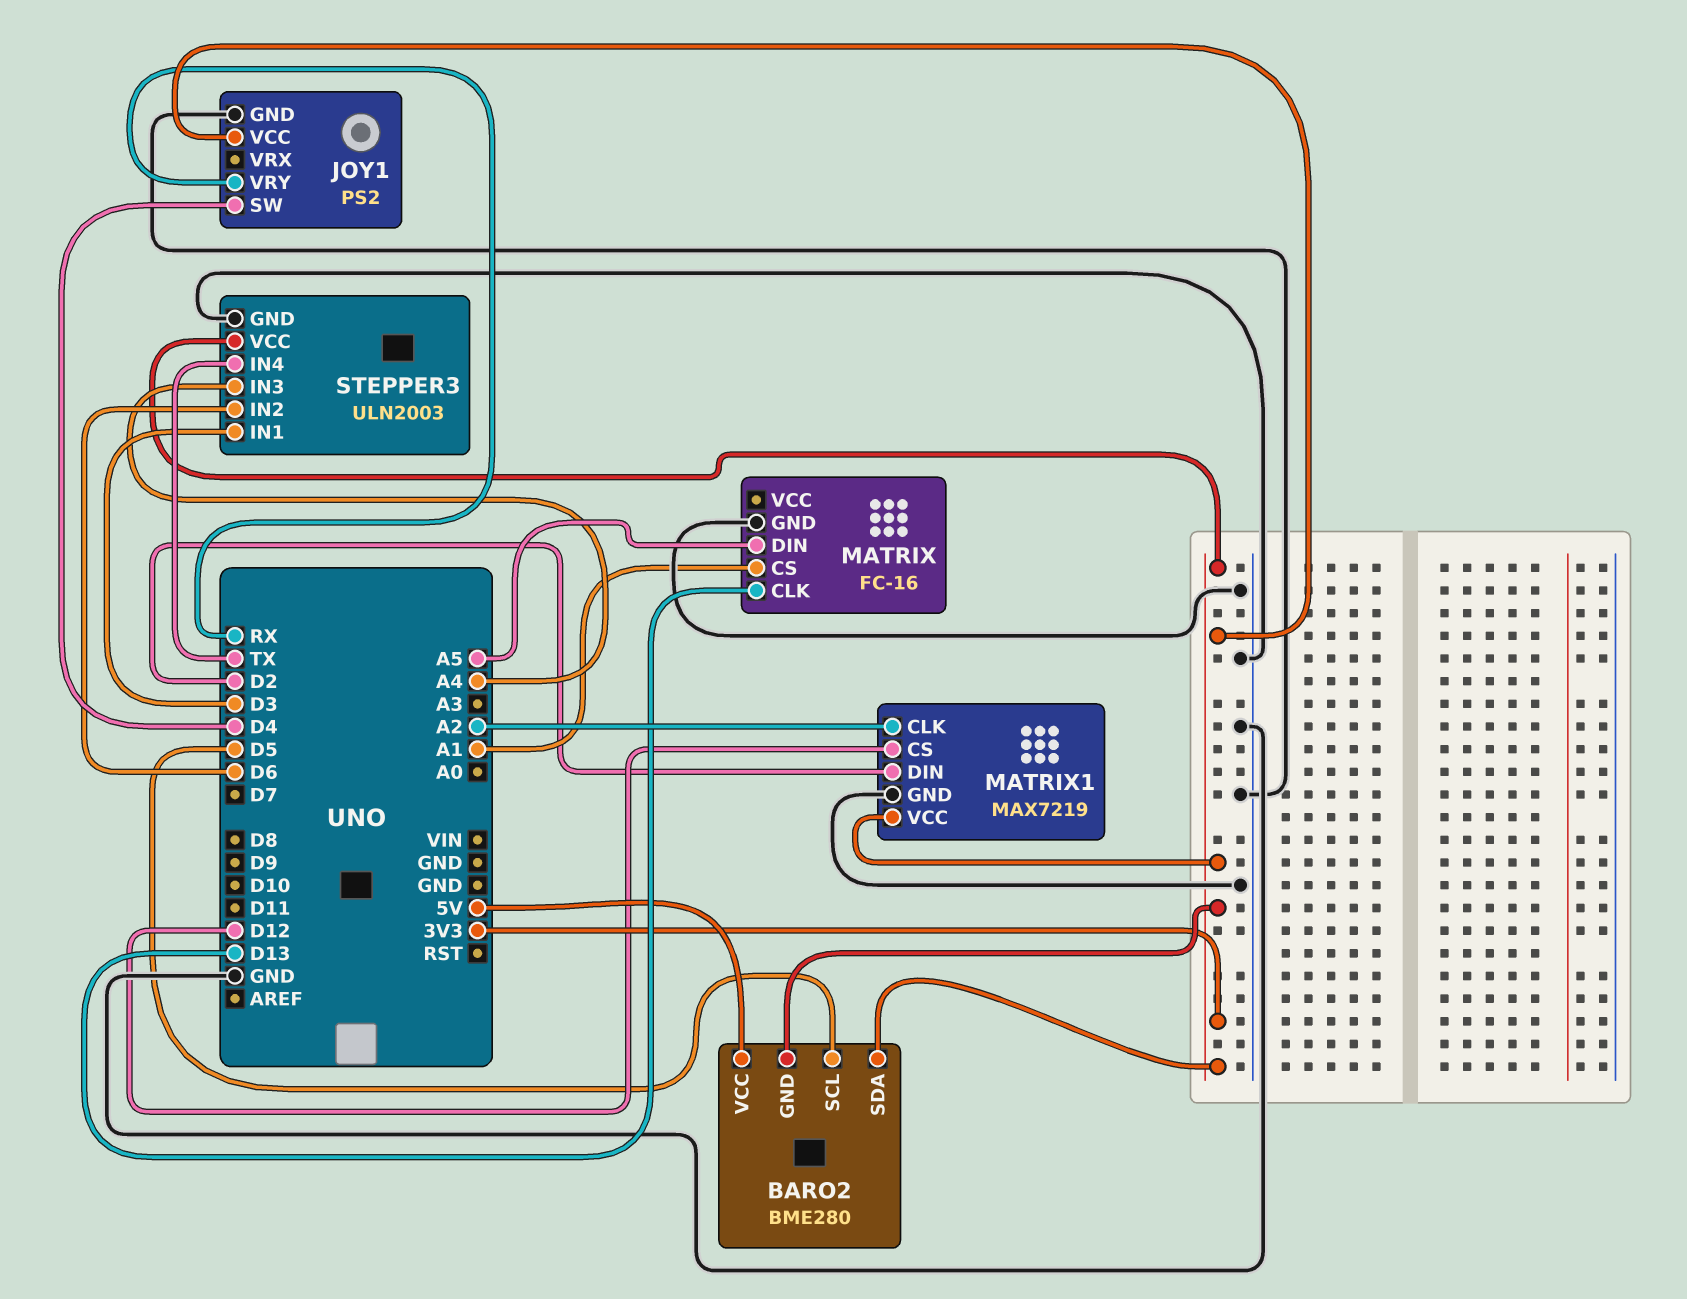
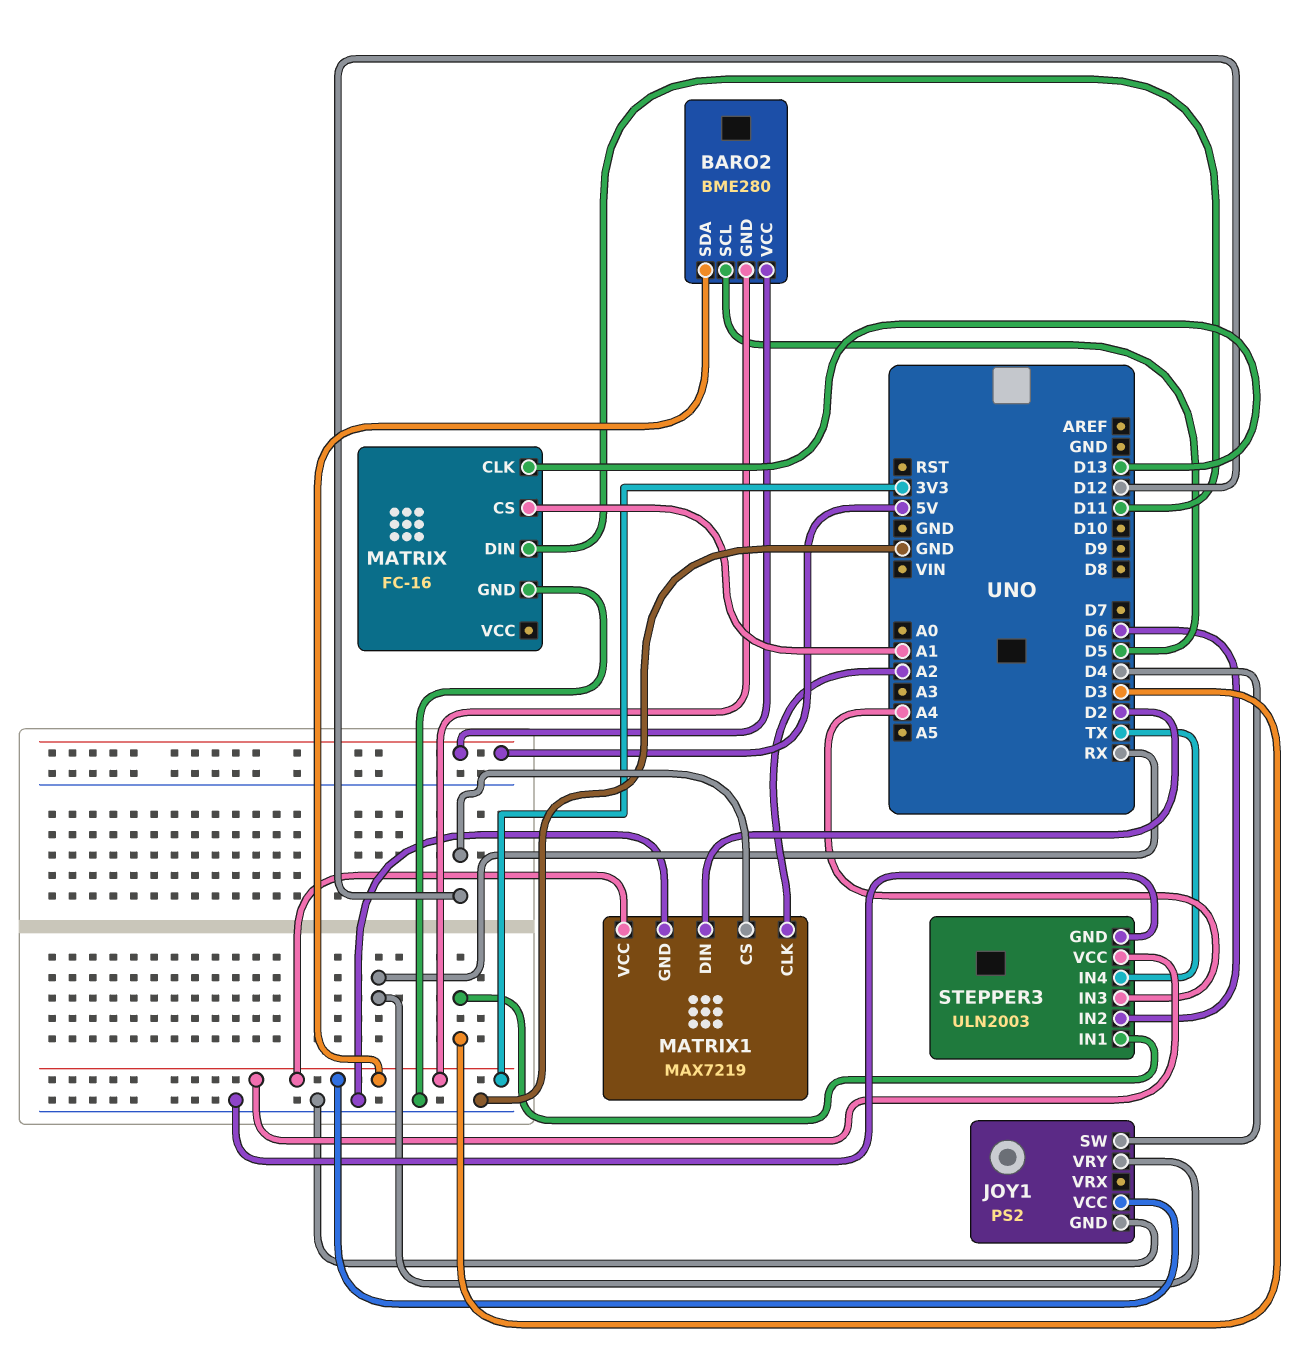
MATRIX pin DIN: A5 -> D11

